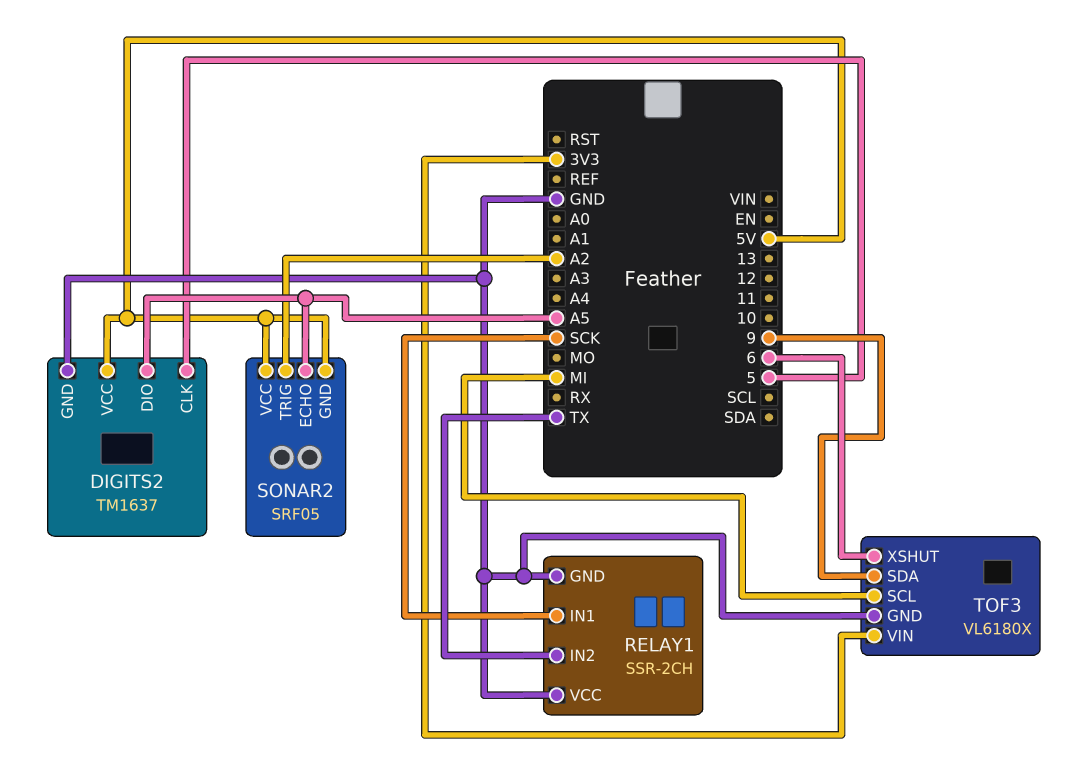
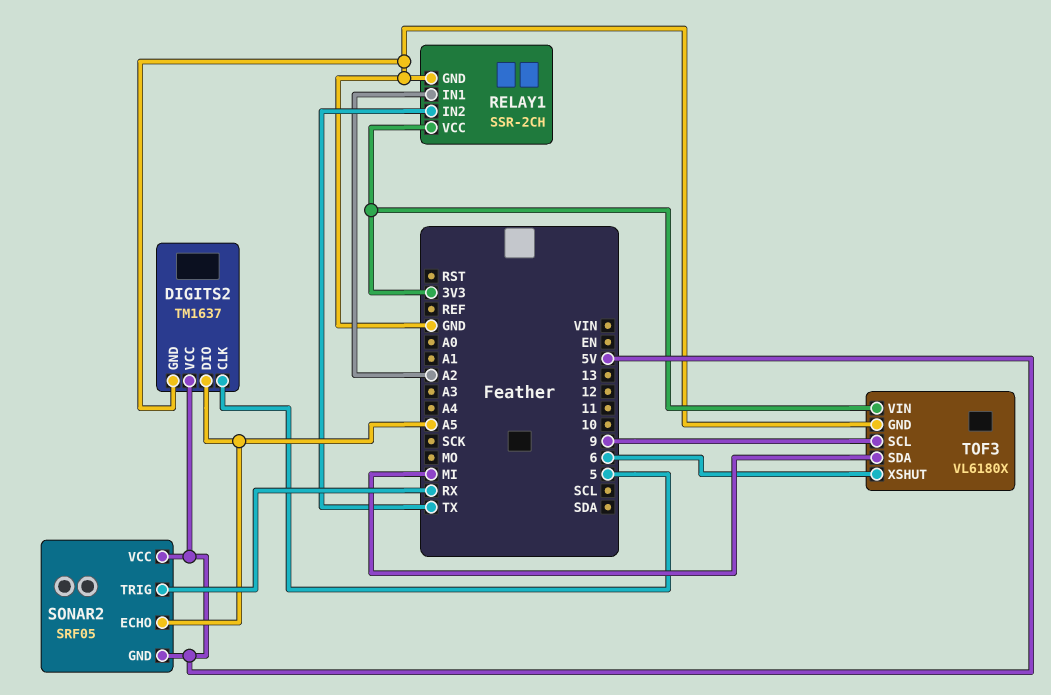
RELAY1 pin IN1: SCK -> A2
RELAY1 pin VCC: GND -> 3V3
SONAR2 pin TRIG: A2 -> RX
TOF3 pin SCL: MI -> 9
TOF3 pin SDA: 9 -> MI

